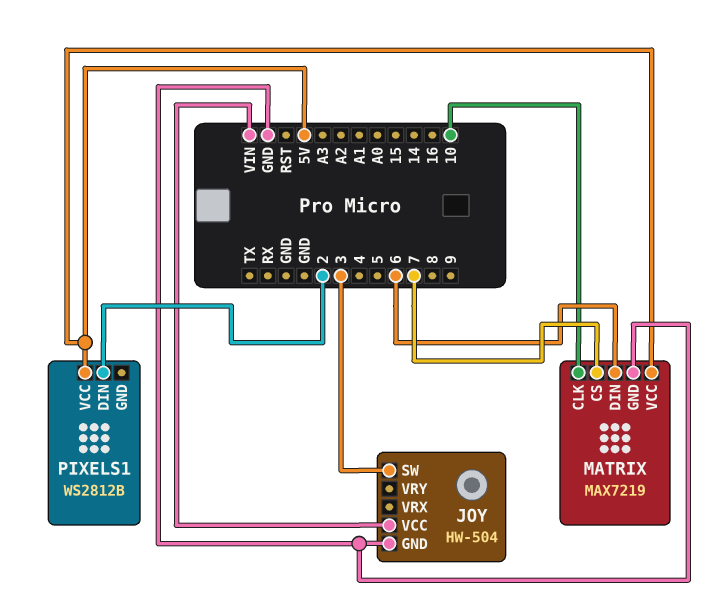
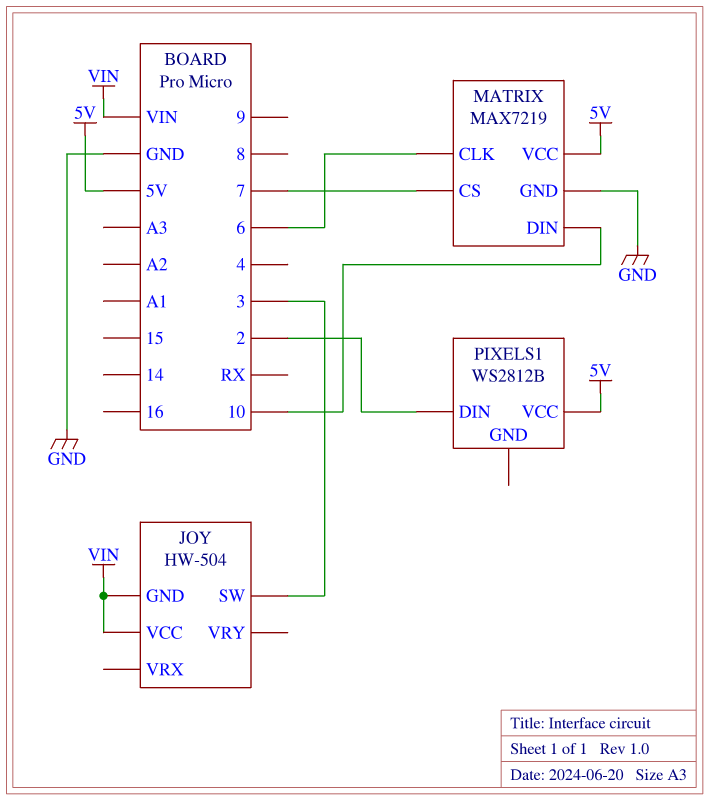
JOY pin GND: GND -> VIN
MATRIX pin CLK: 10 -> 6
MATRIX pin DIN: 6 -> 10

